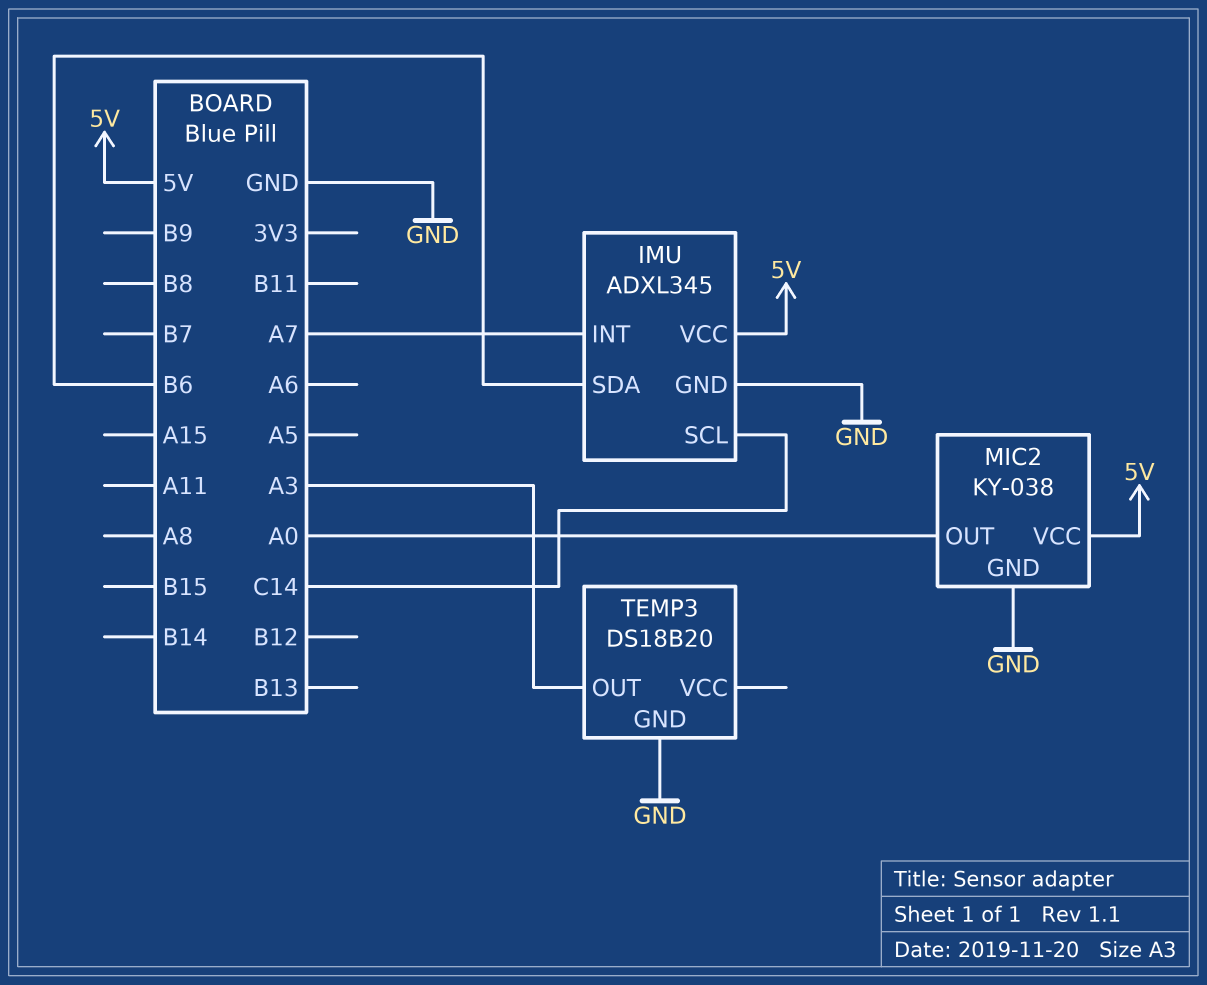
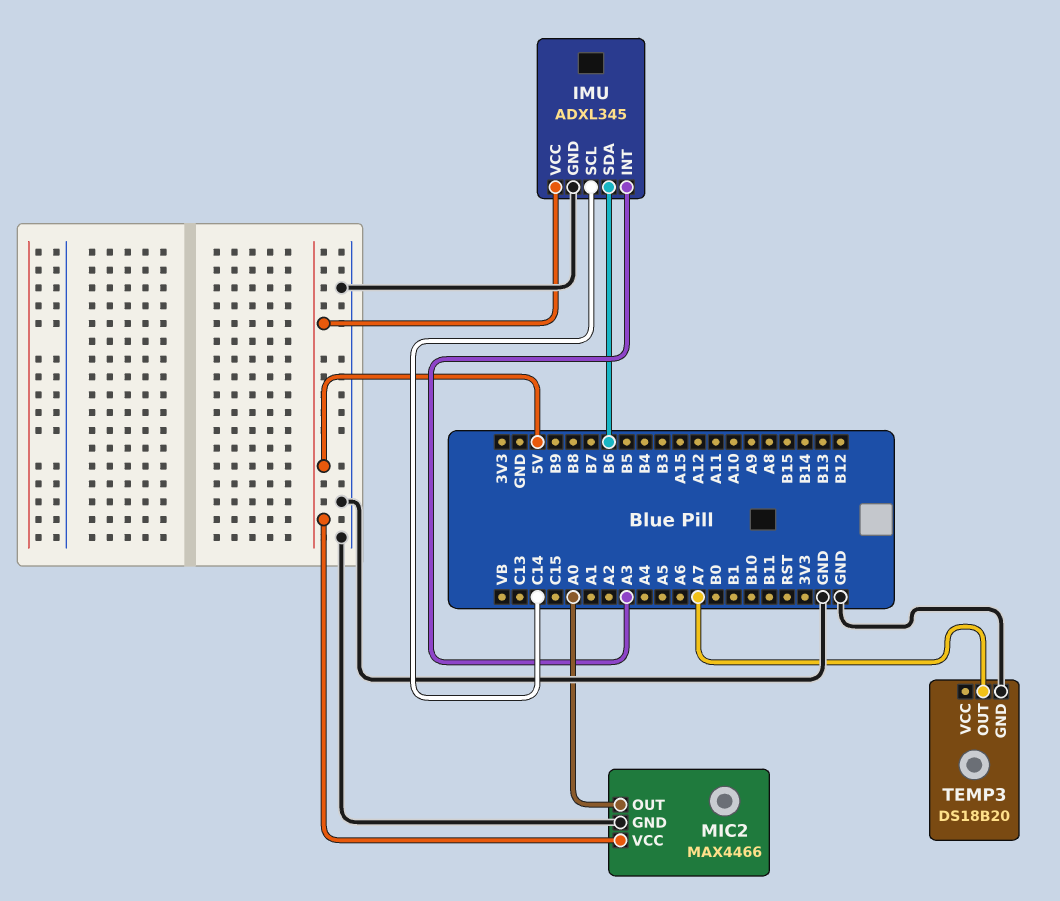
IMU pin INT: A7 -> A3
MIC2: KY-038 -> MAX4466
TEMP3 pin OUT: A3 -> A7

